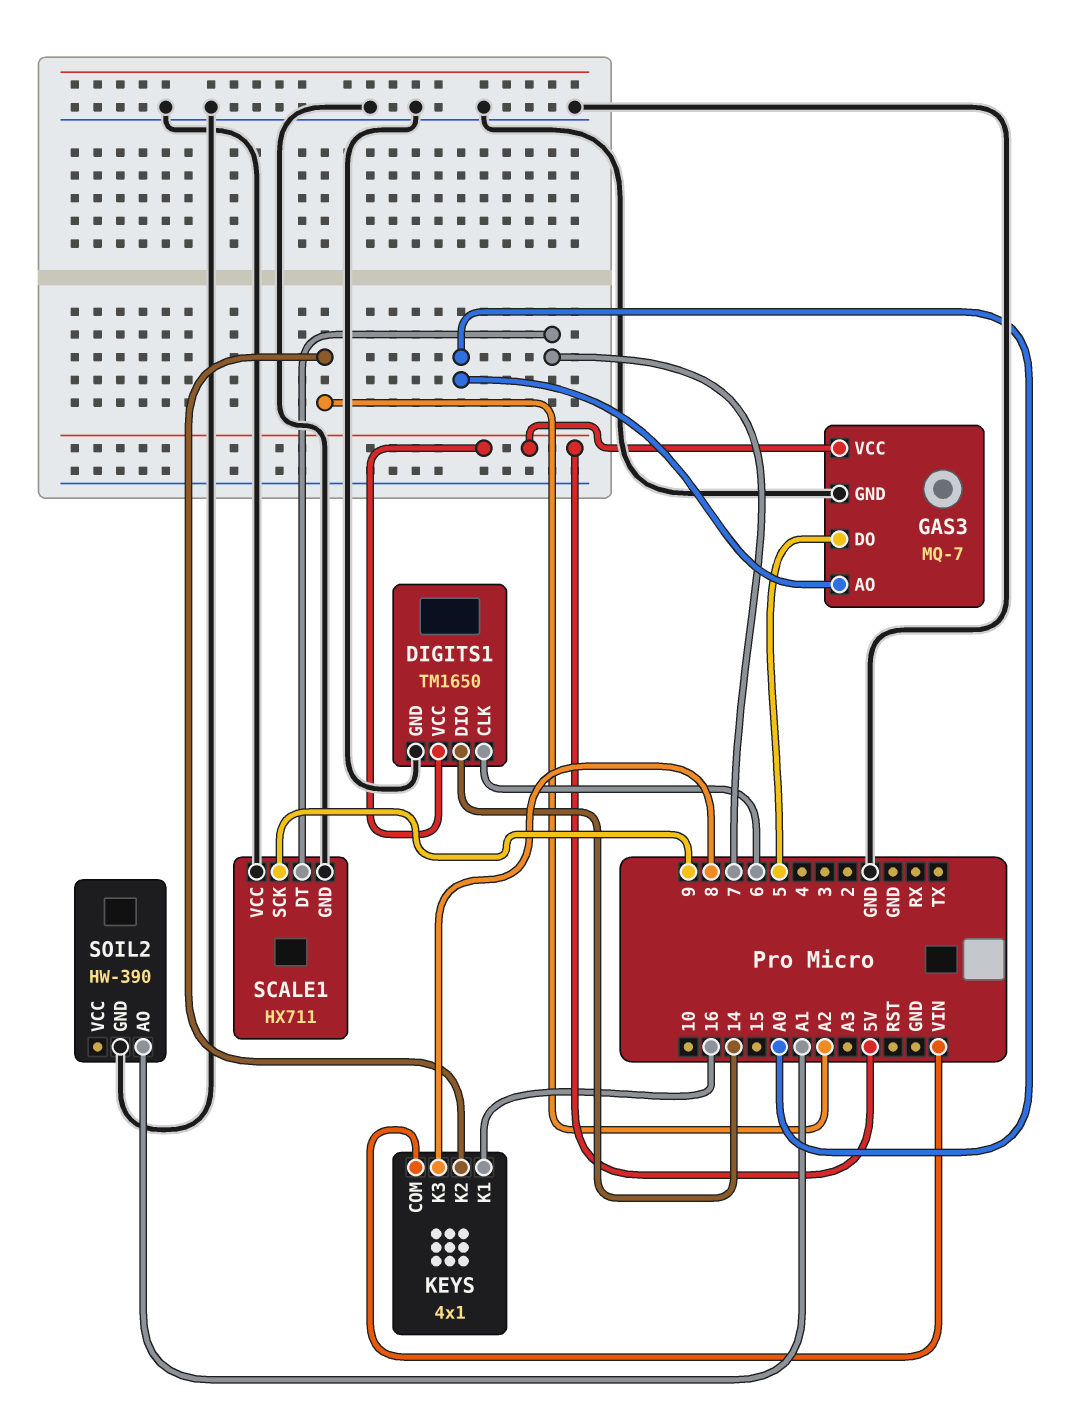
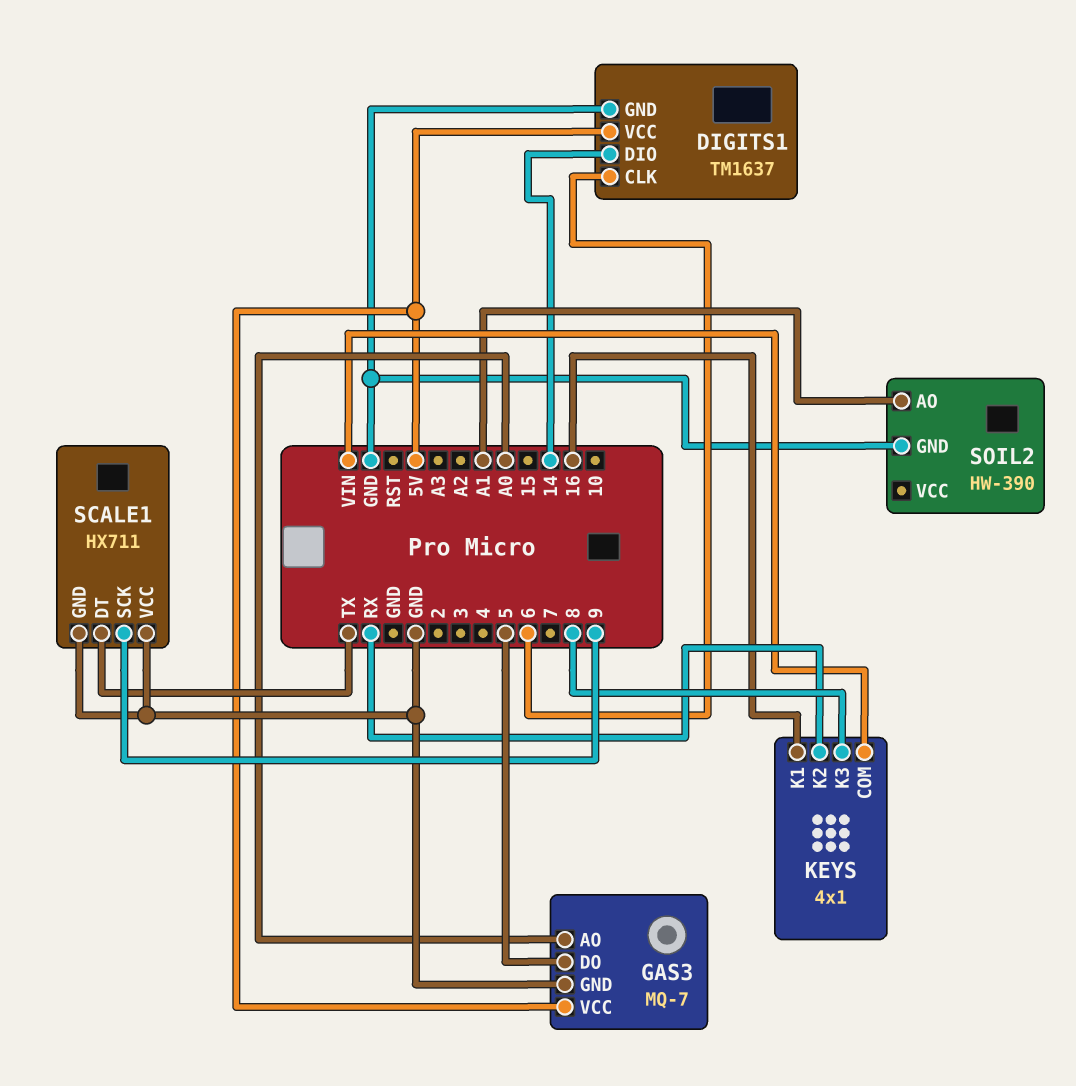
DIGITS1: TM1650 -> TM1637
KEYS pin K2: A2 -> RX
SCALE1 pin DT: 7 -> TX

